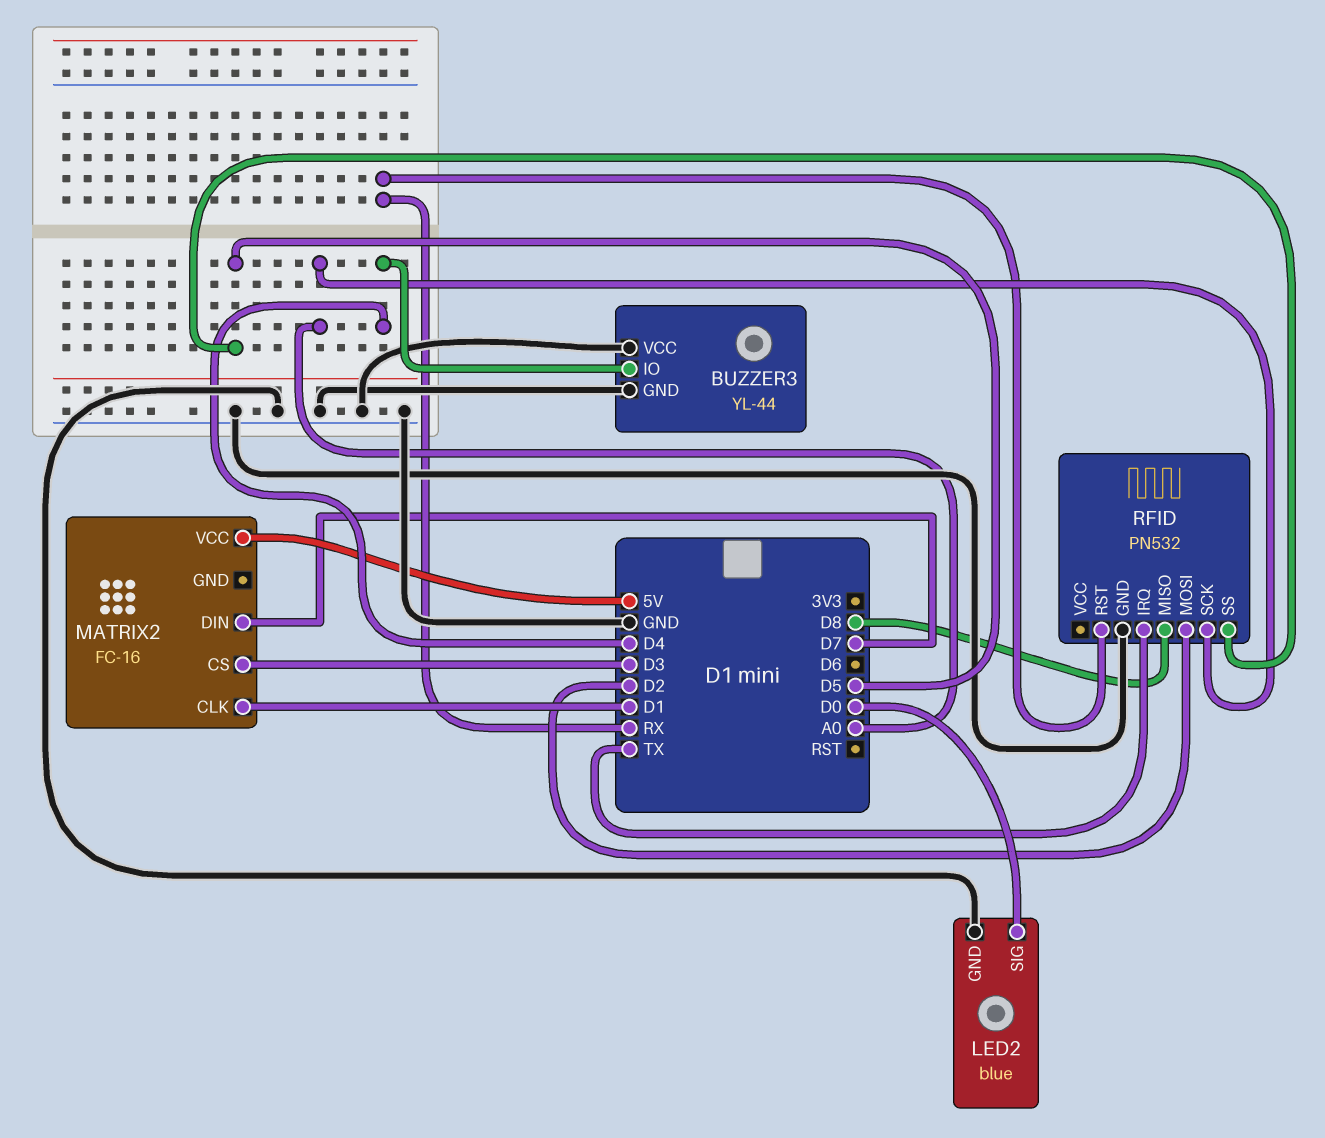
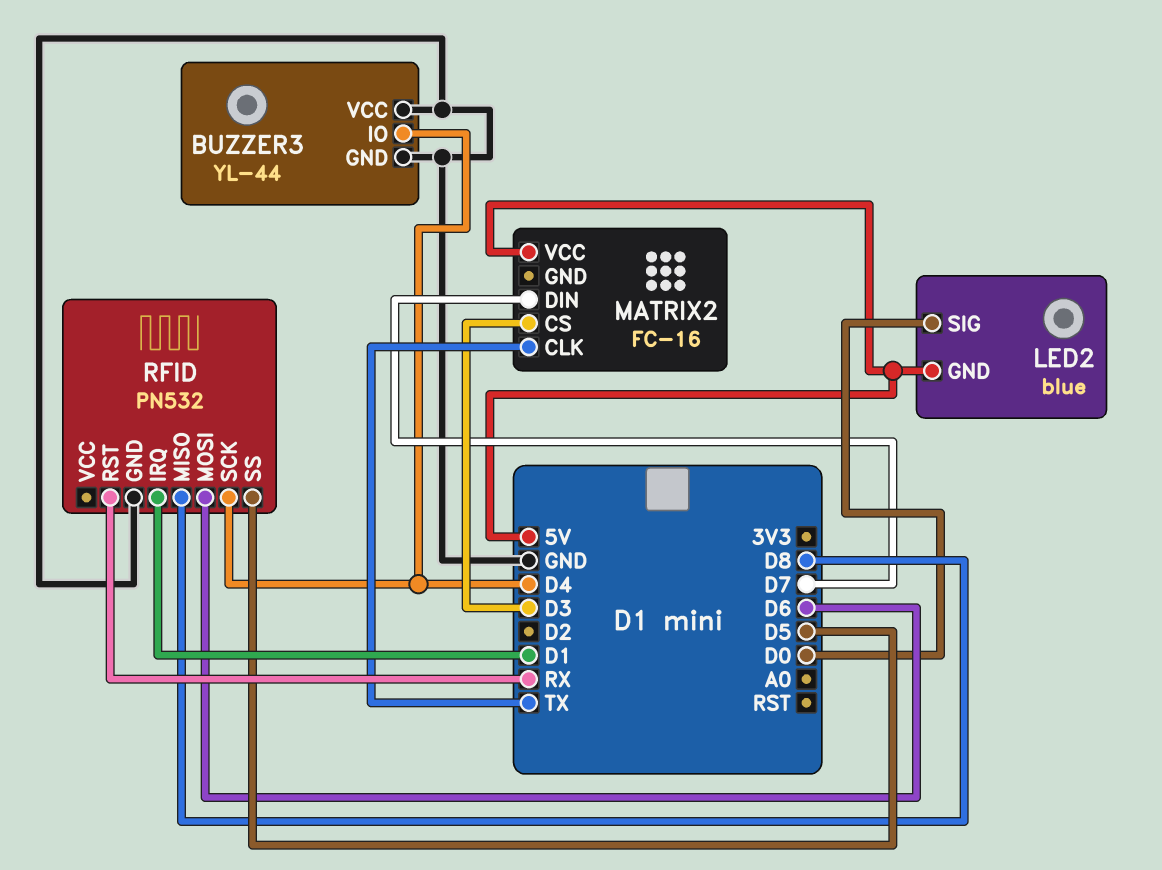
LED2 pin GND: GND -> 5V
MATRIX2 pin CLK: D1 -> TX
RFID pin IRQ: TX -> D1
RFID pin MOSI: D2 -> D6
RFID pin SCK: A0 -> D4

